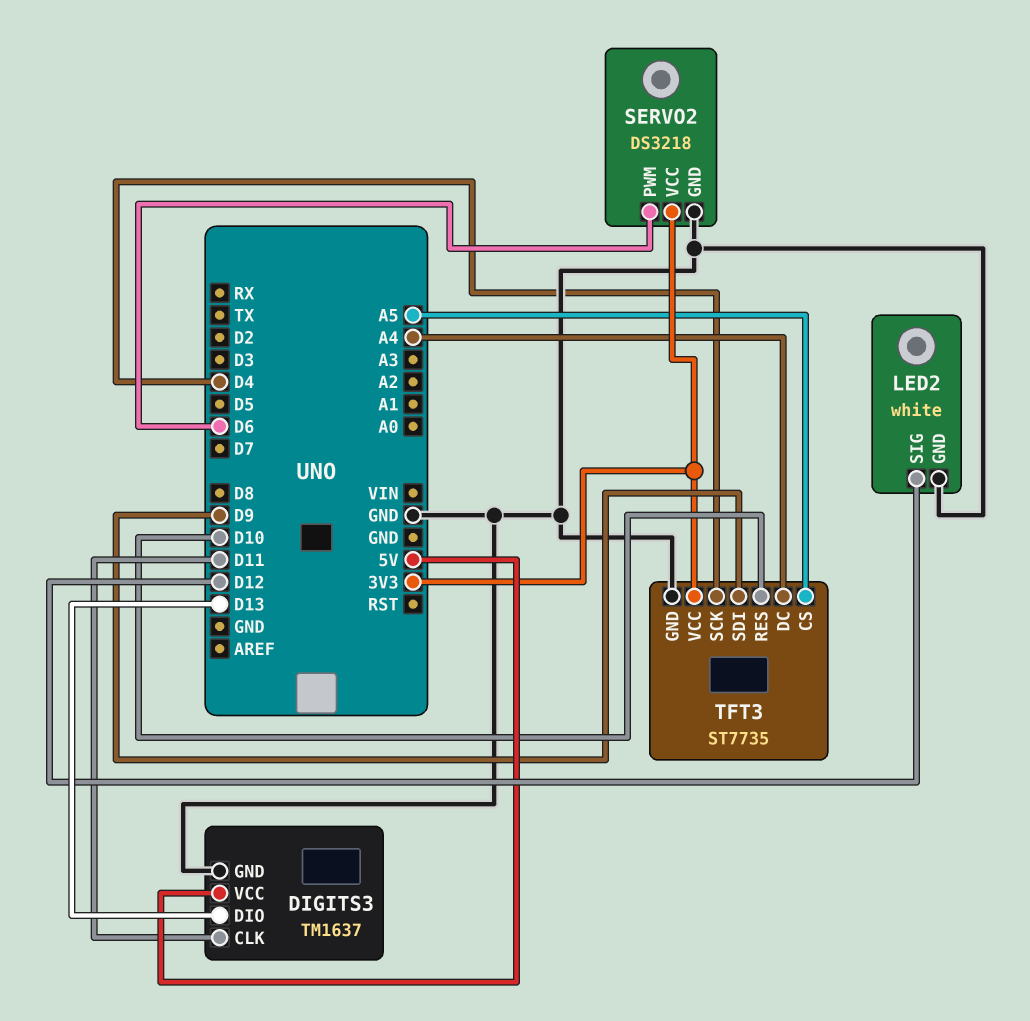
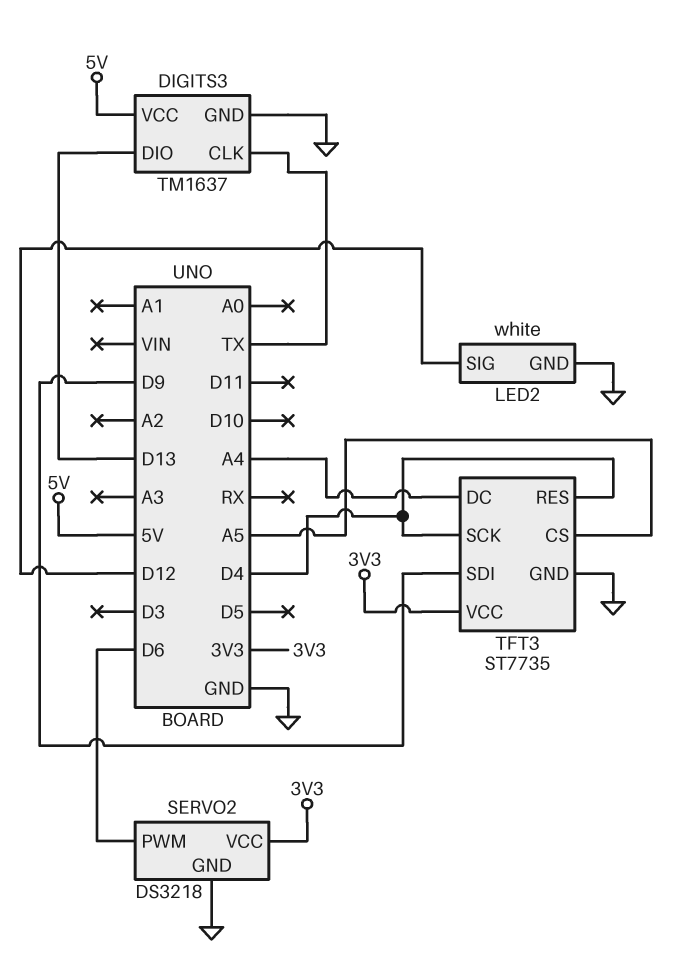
DIGITS3 pin CLK: D11 -> TX
TFT3 pin RES: D10 -> D4

